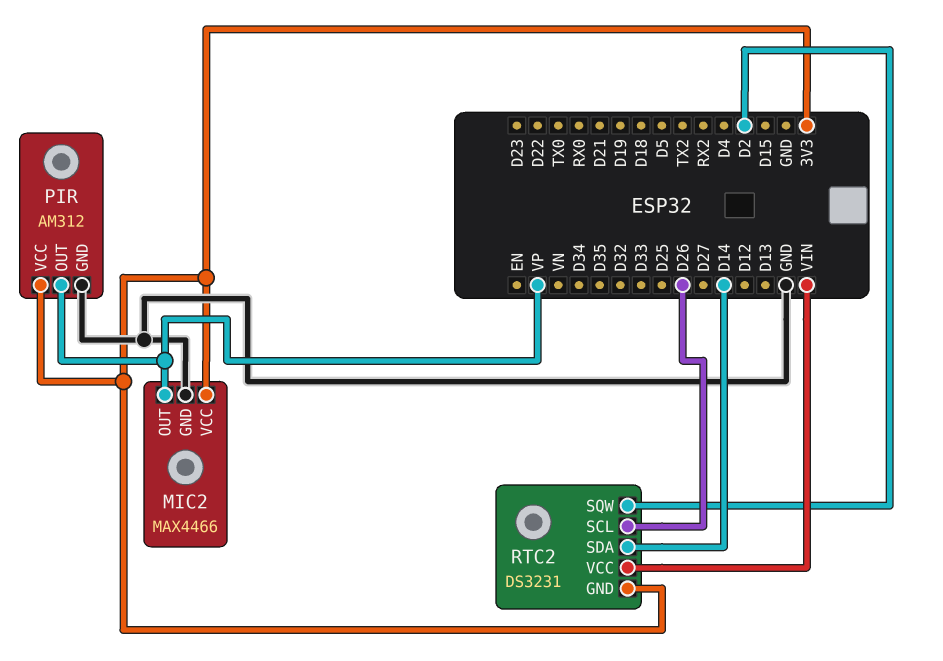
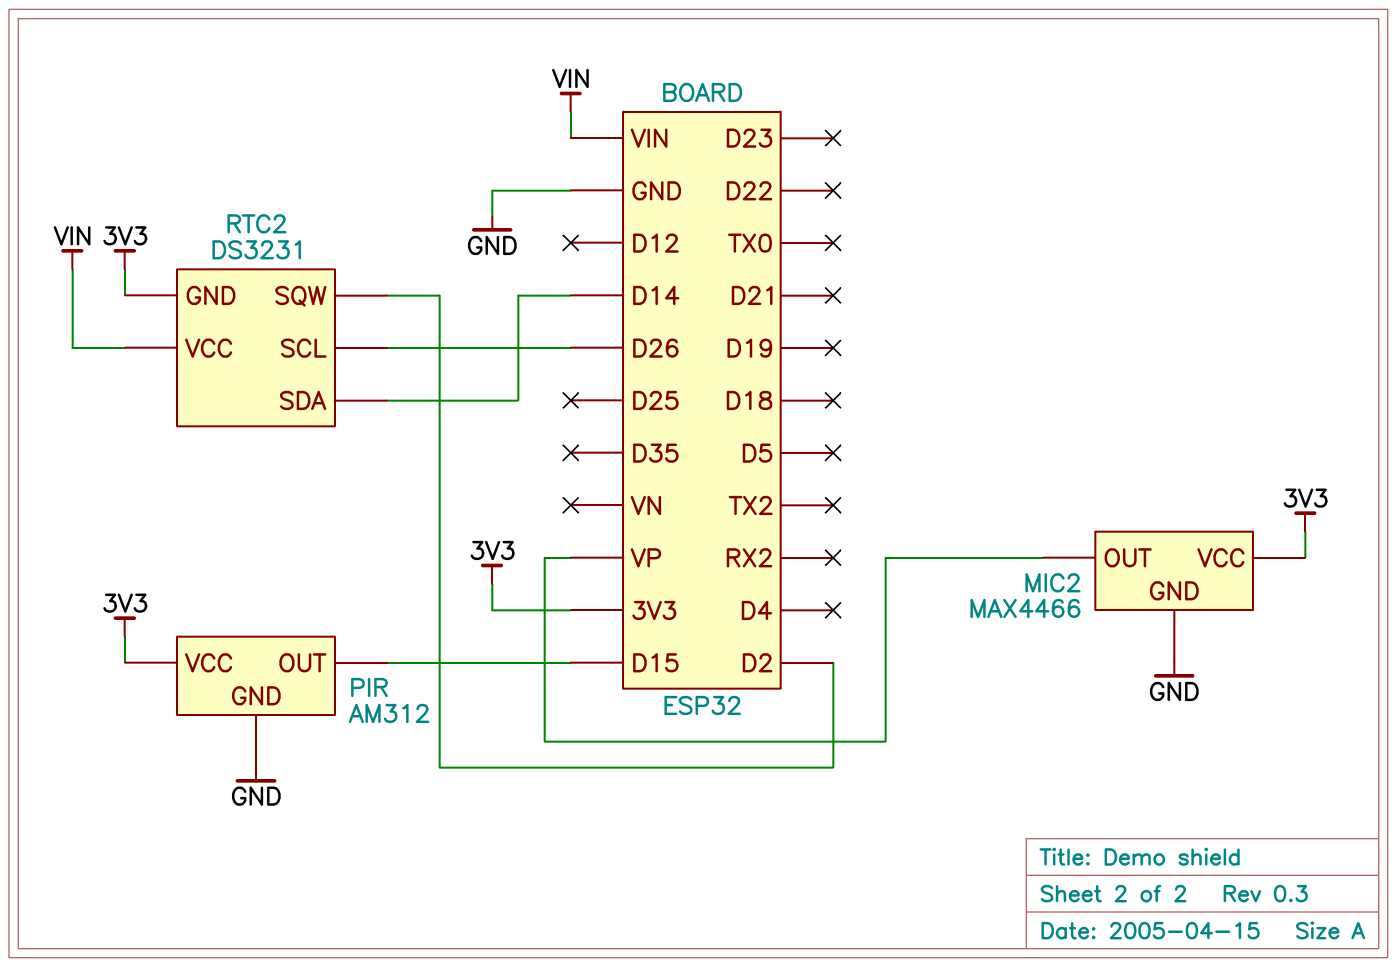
PIR pin OUT: VP -> D15

